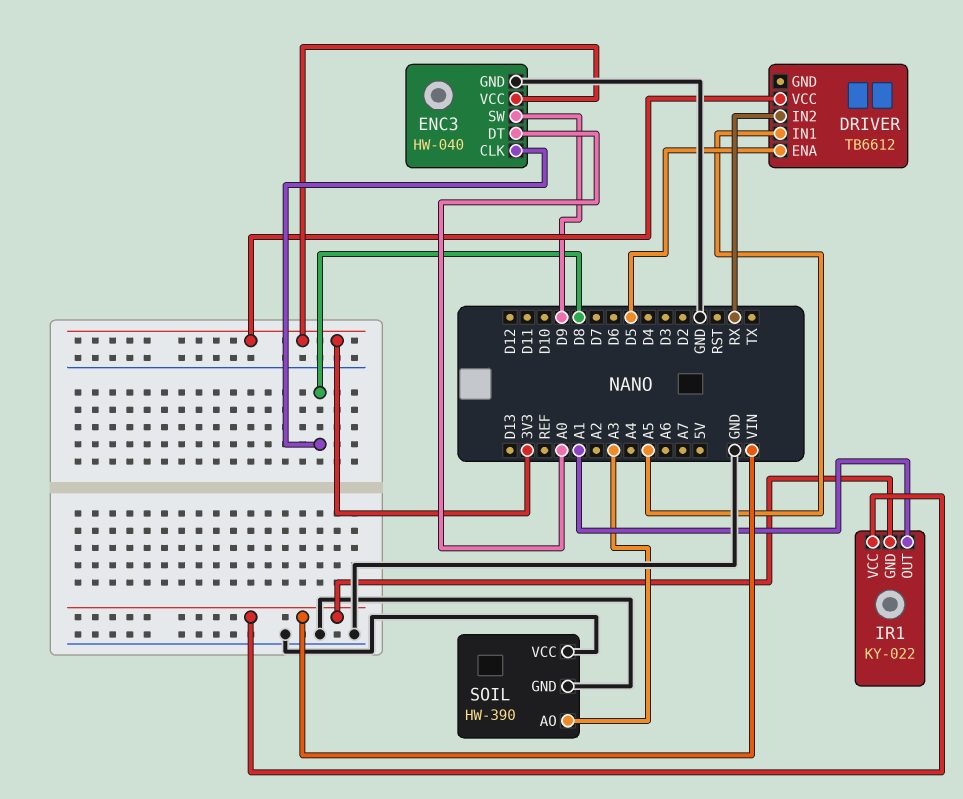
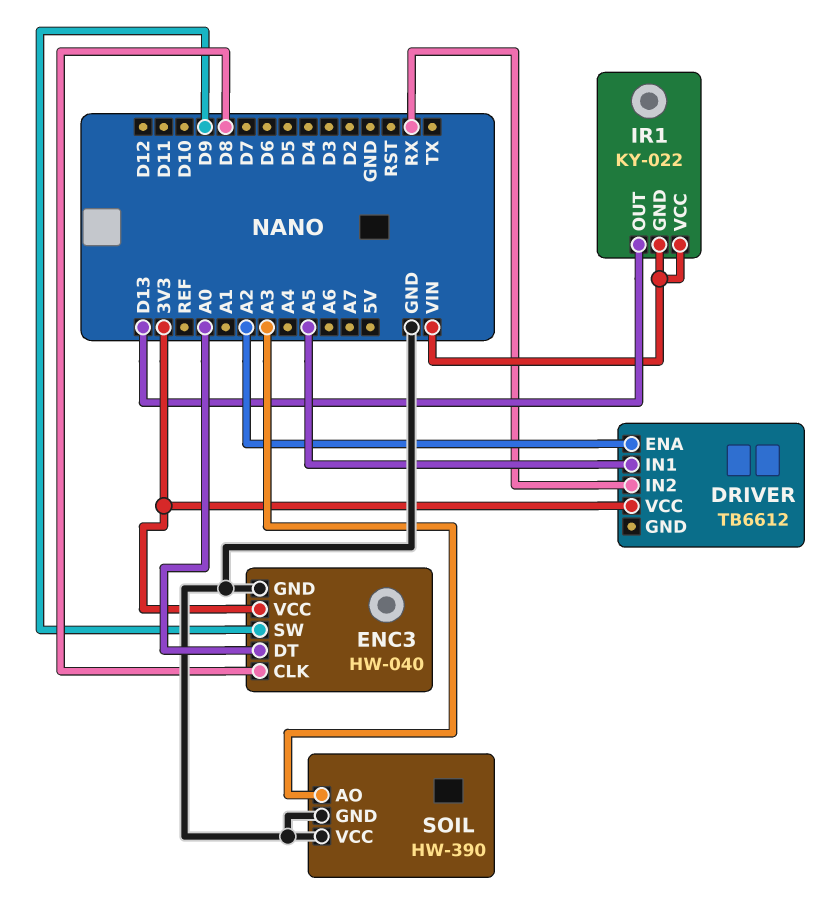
DRIVER pin ENA: D5 -> A2
IR1 pin OUT: A1 -> D13

